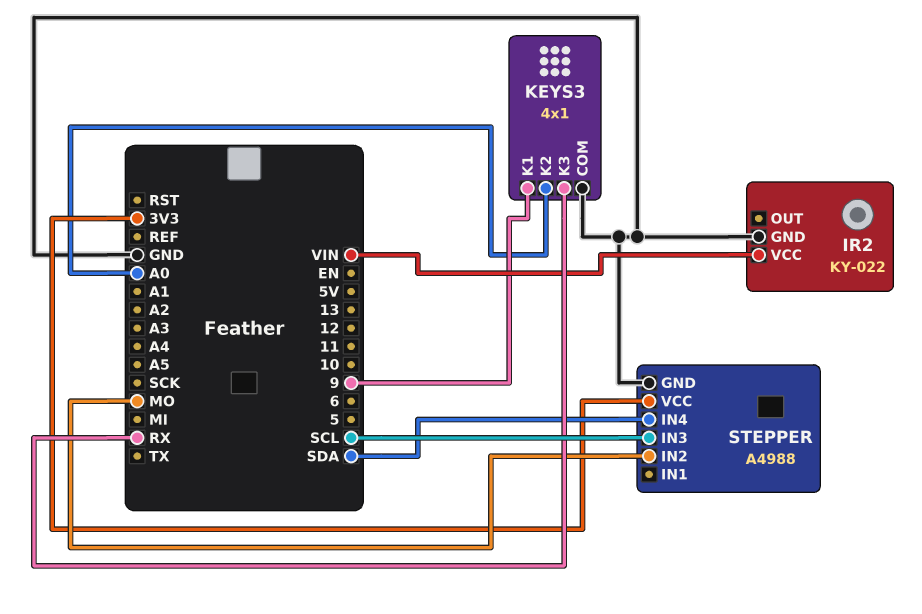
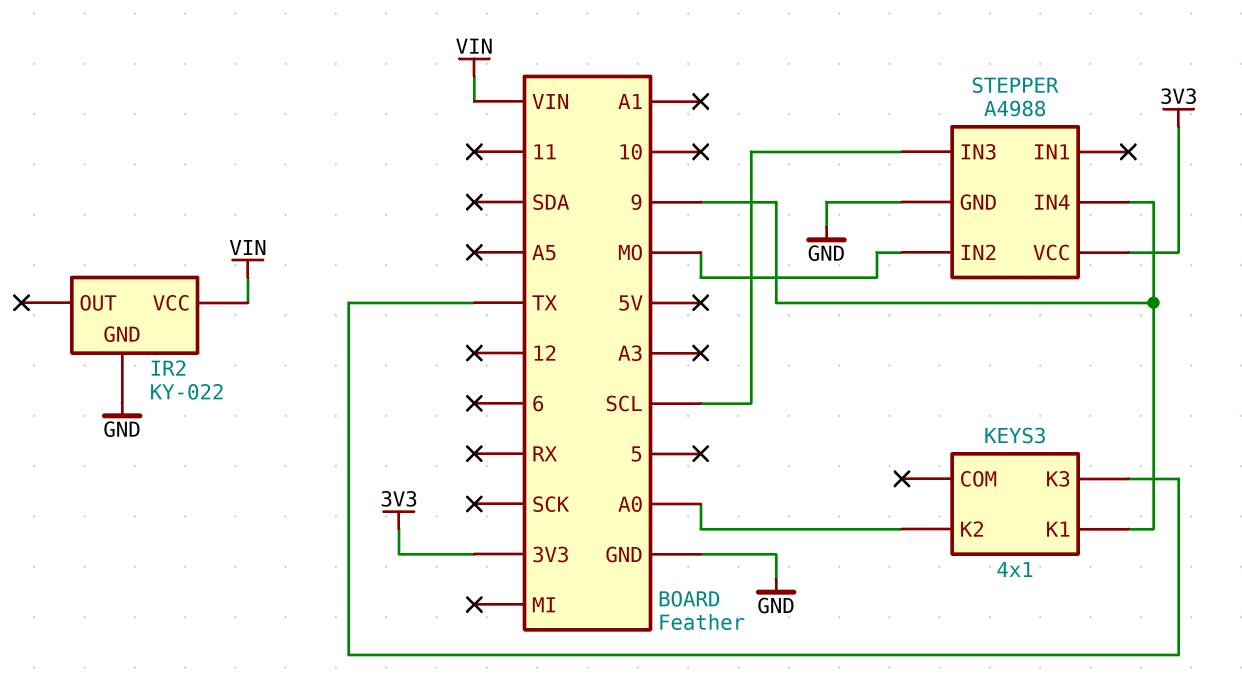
KEYS3 pin COM: GND -> none
KEYS3 pin K3: RX -> TX
STEPPER pin IN4: SDA -> 9

